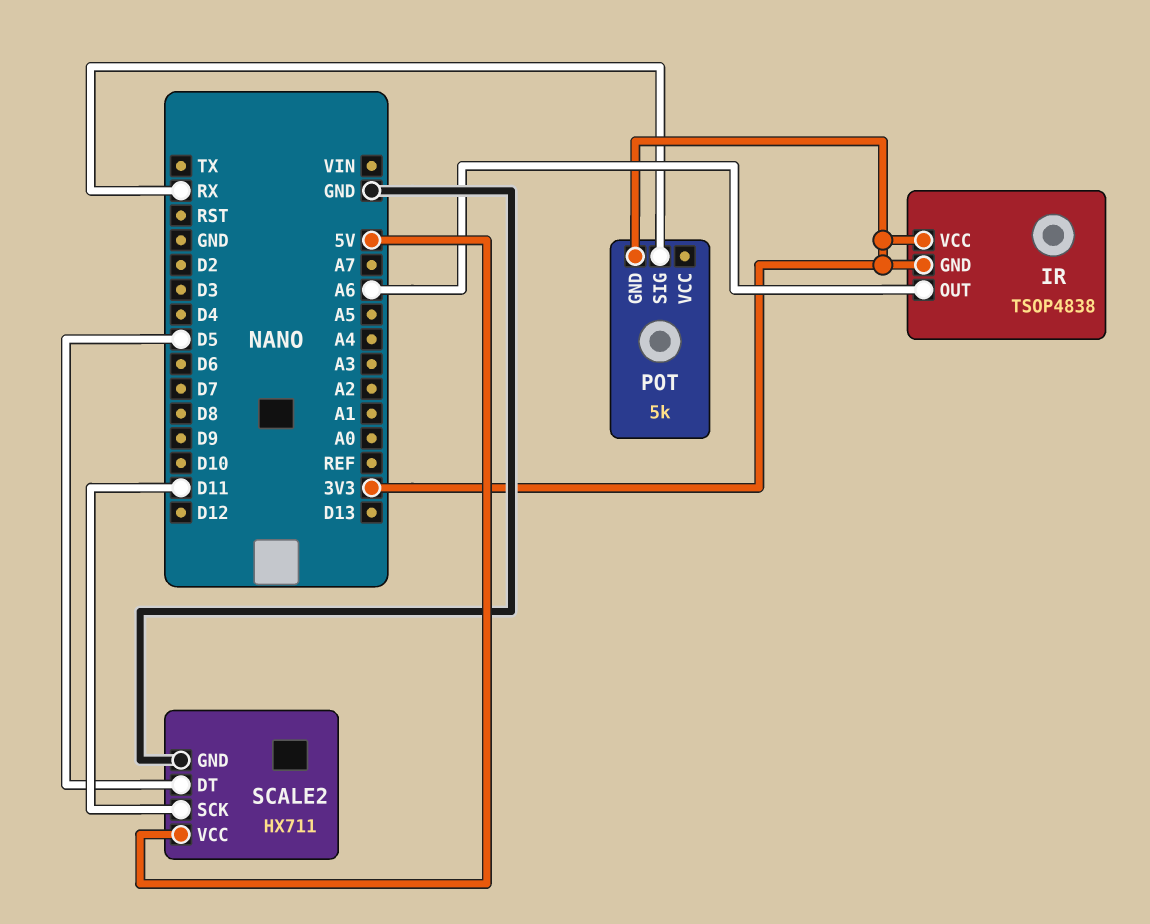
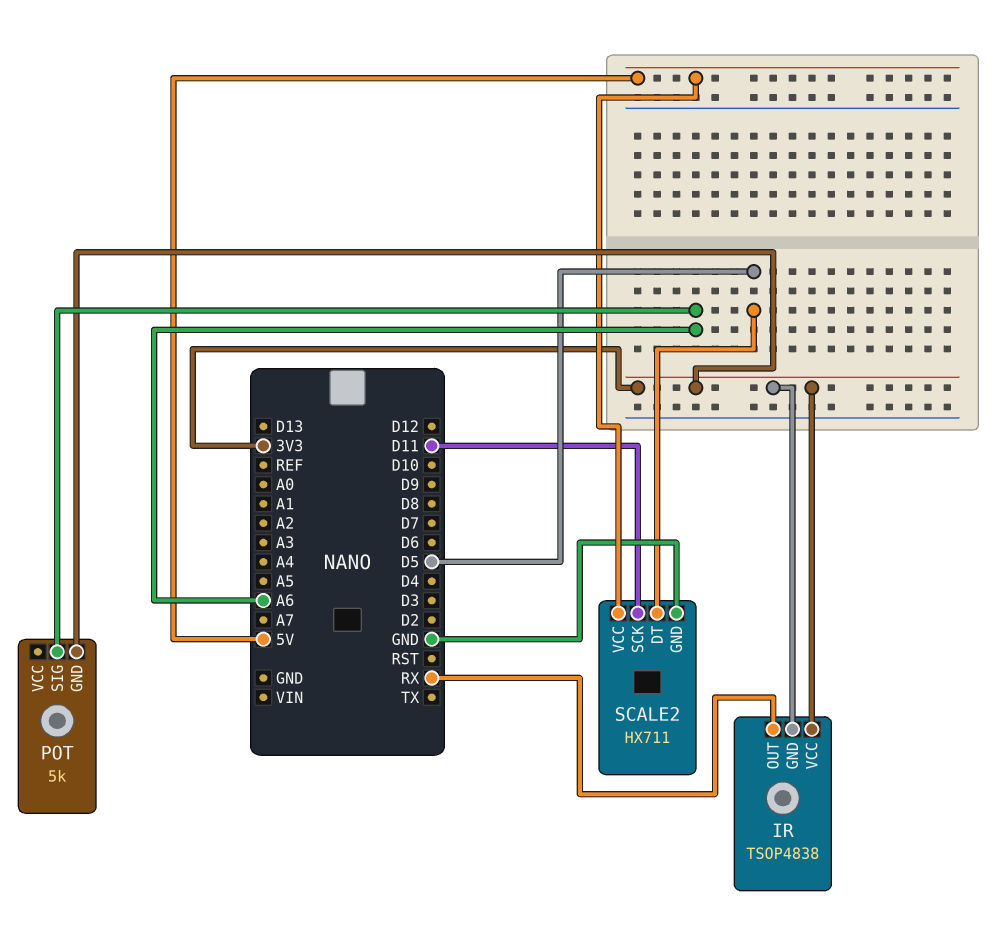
IR pin OUT: A6 -> RX
POT pin SIG: RX -> A6

